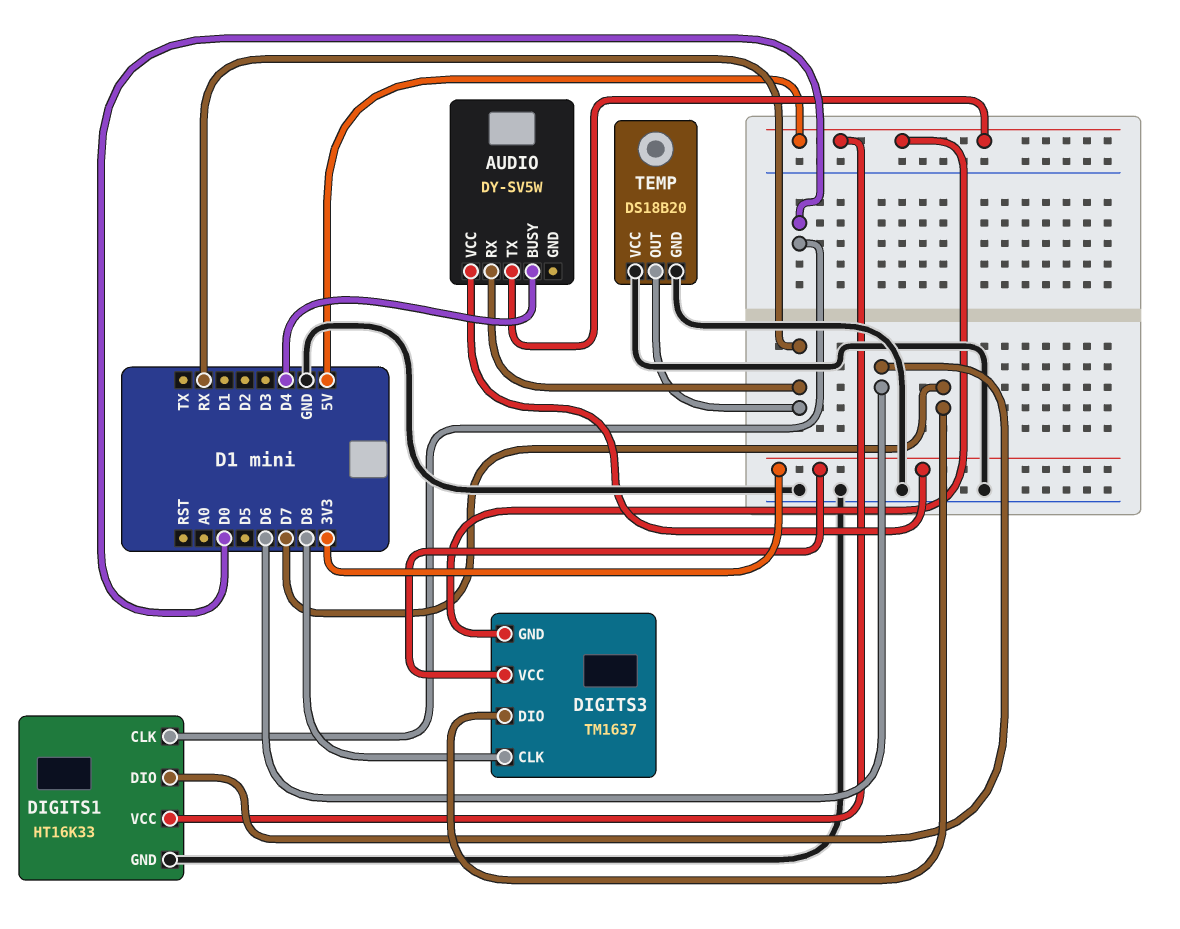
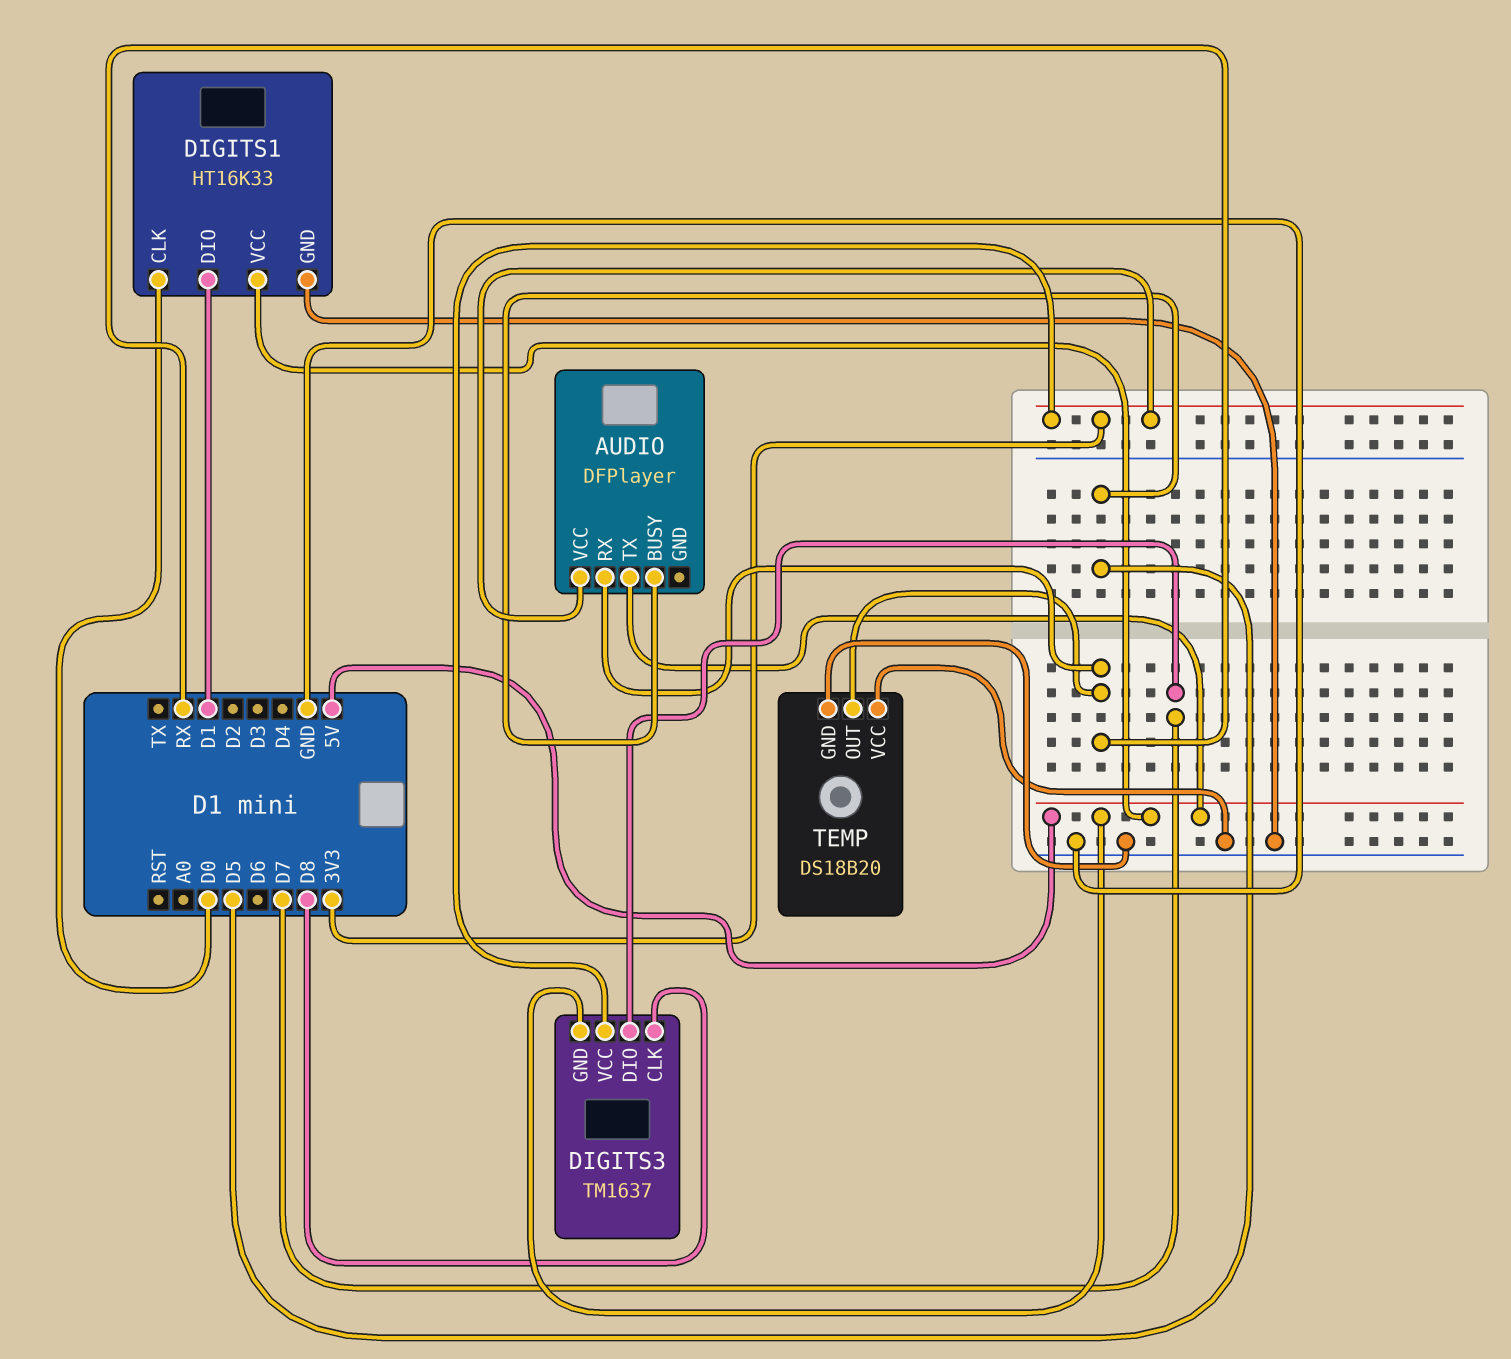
AUDIO: DY-SV5W -> DFPlayer
AUDIO pin BUSY: D4 -> D5
DIGITS1 pin DIO: D6 -> D1

